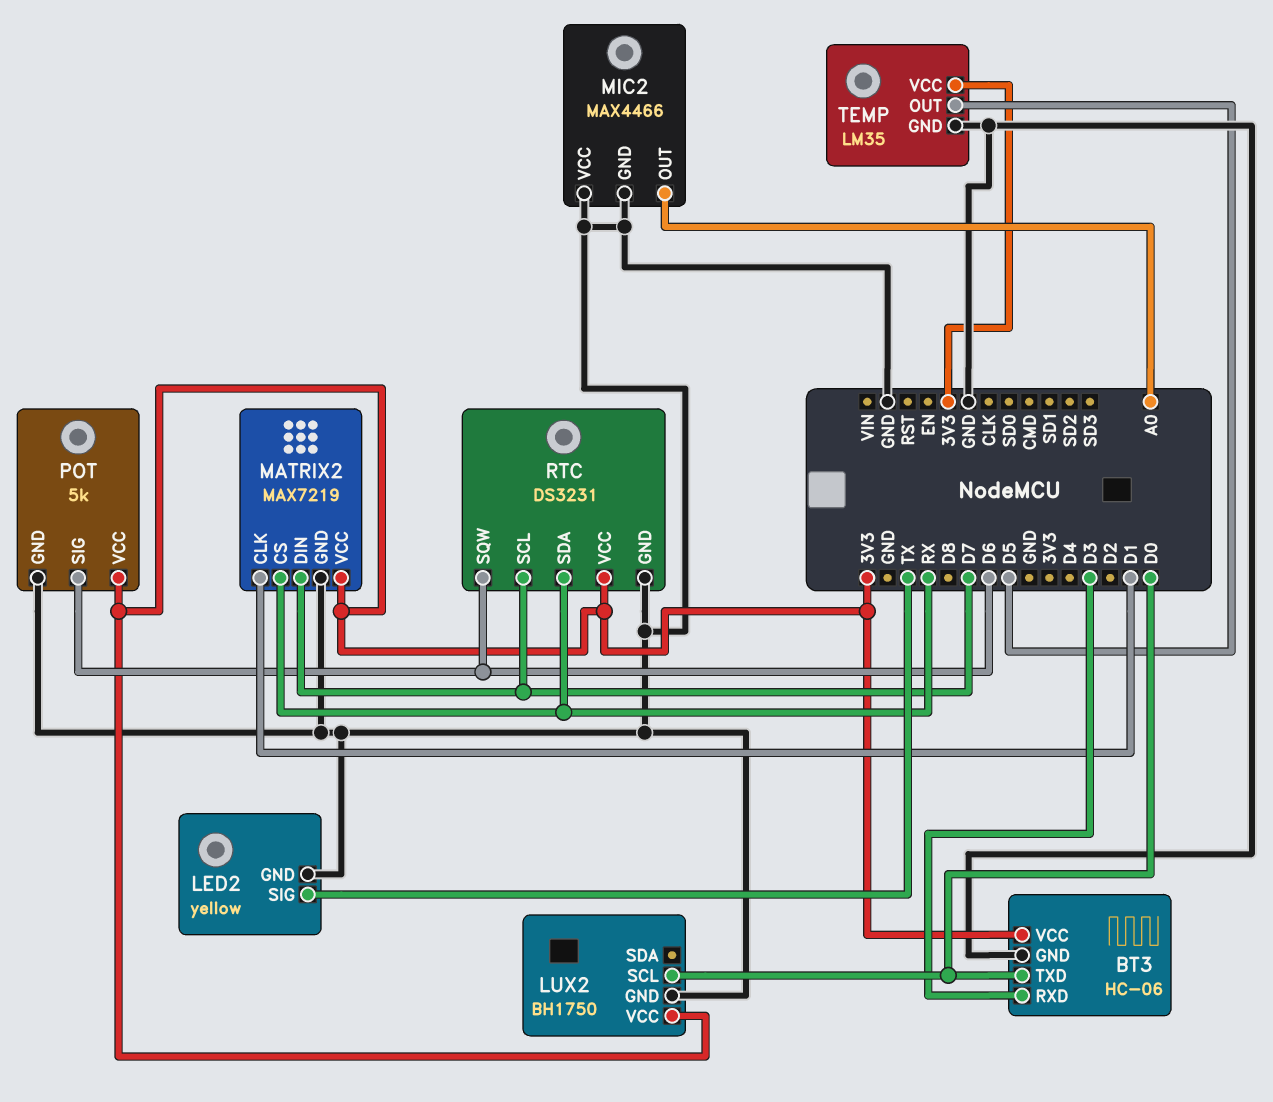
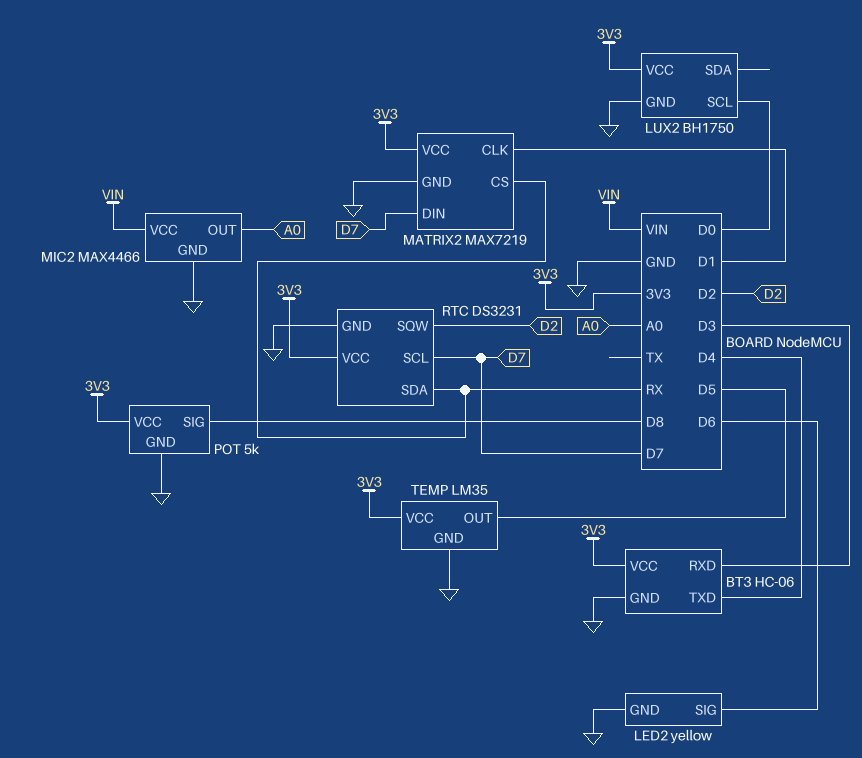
BT3 pin TXD: D0 -> D4
LED2 pin SIG: TX -> D6
MIC2 pin VCC: GND -> VIN
POT pin SIG: D6 -> D8
RTC pin SQW: D6 -> D2

